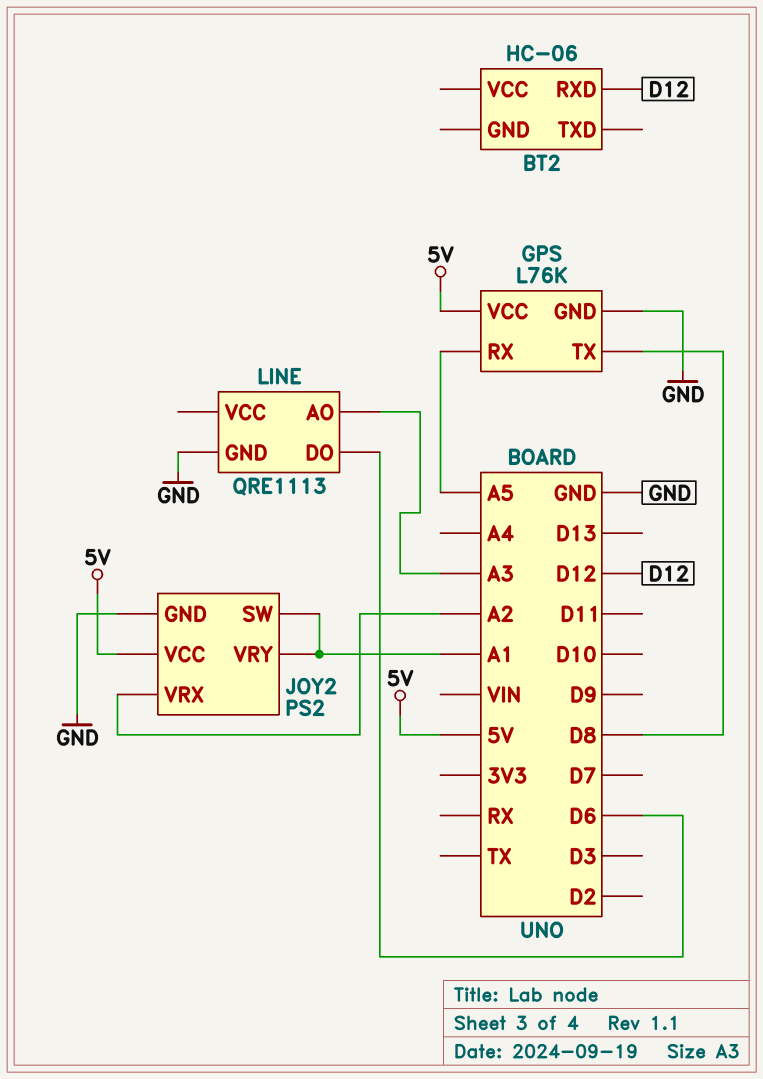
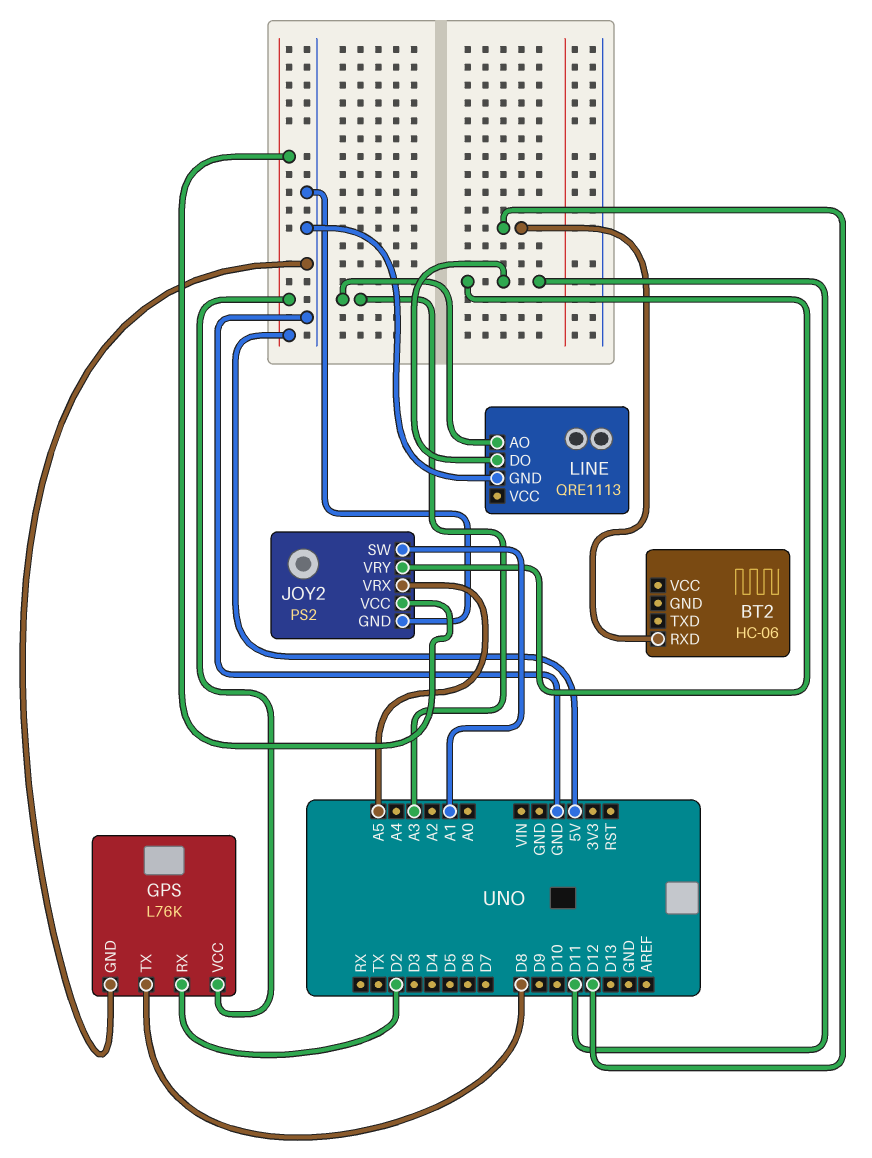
GPS pin RX: A5 -> D2
JOY2 pin VRX: A2 -> A5
JOY2 pin VRY: A1 -> D11
LINE pin DO: D6 -> D11

